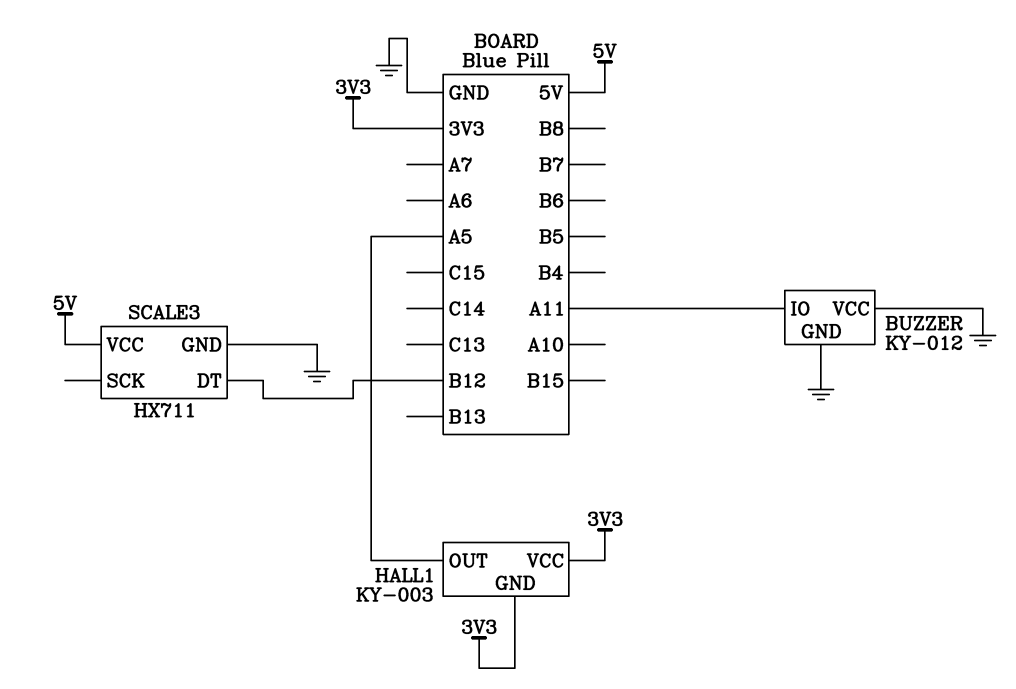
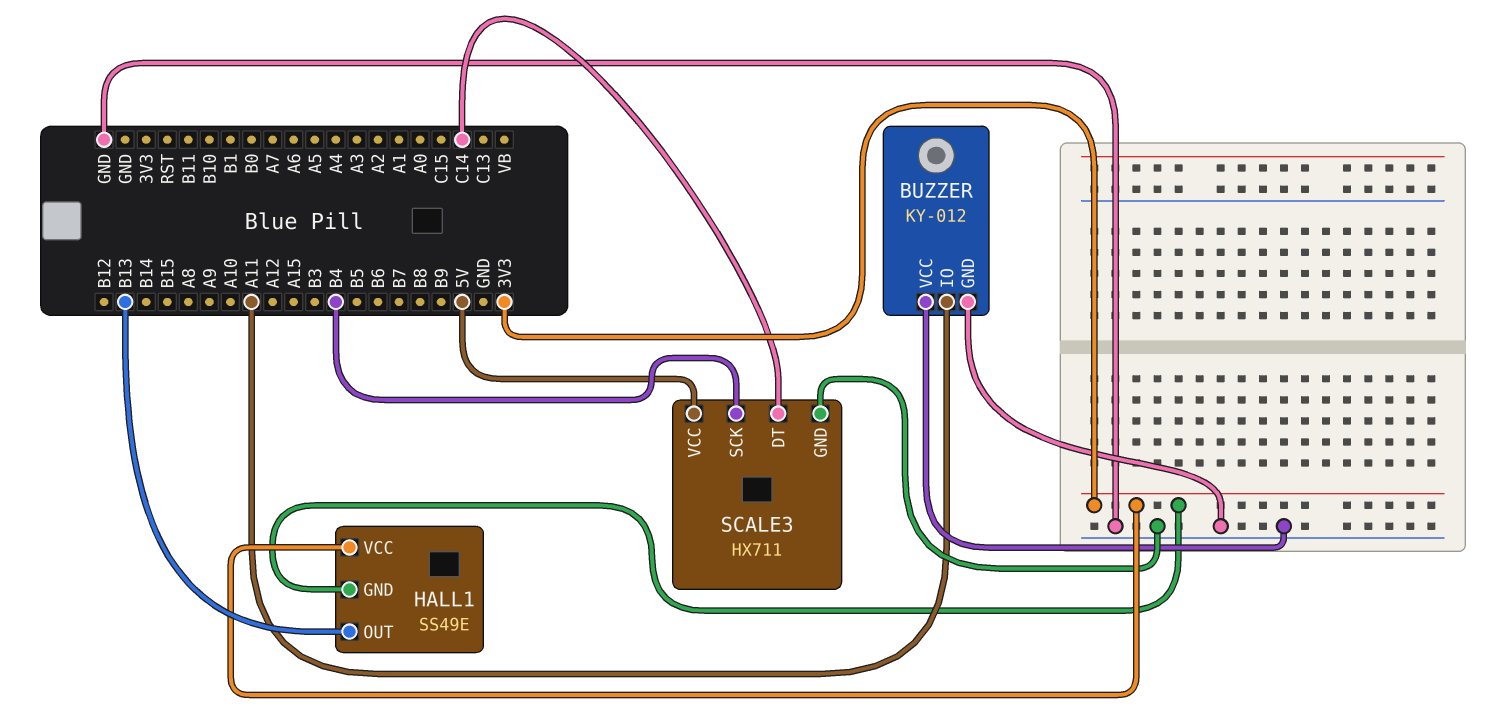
HALL1: KY-003 -> SS49E
HALL1 pin OUT: A5 -> B13
SCALE3 pin DT: B12 -> C14
SCALE3 pin SCK: none -> B4

